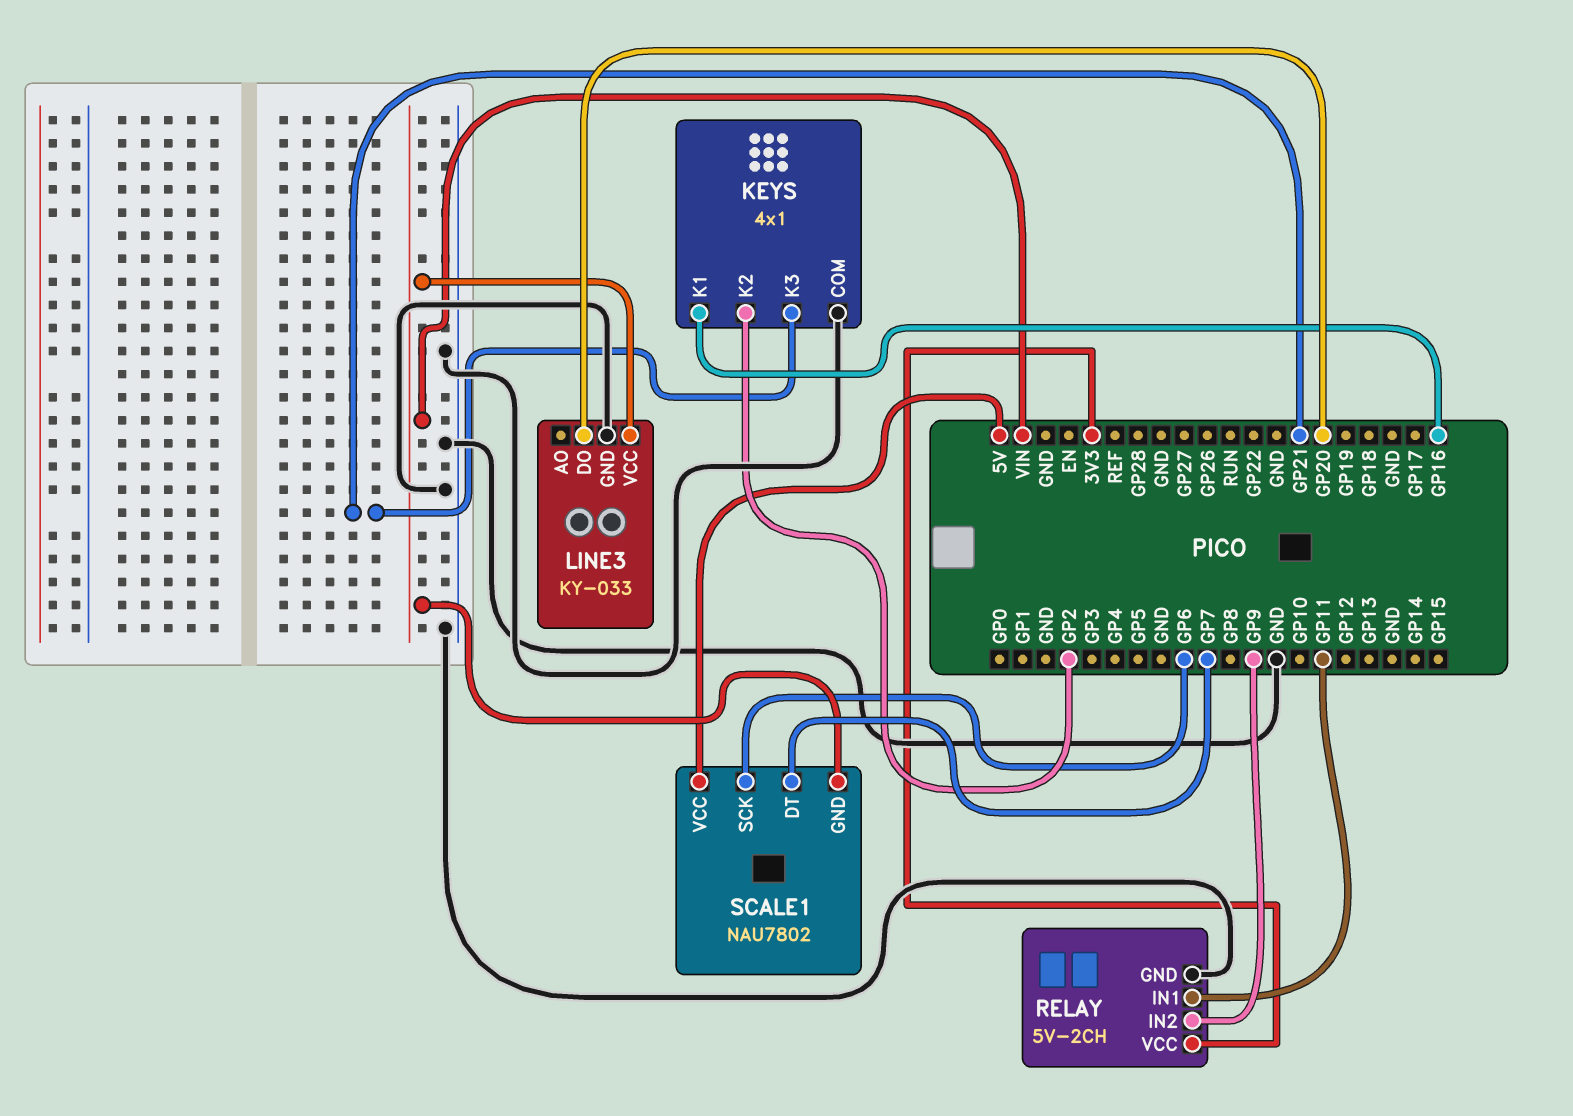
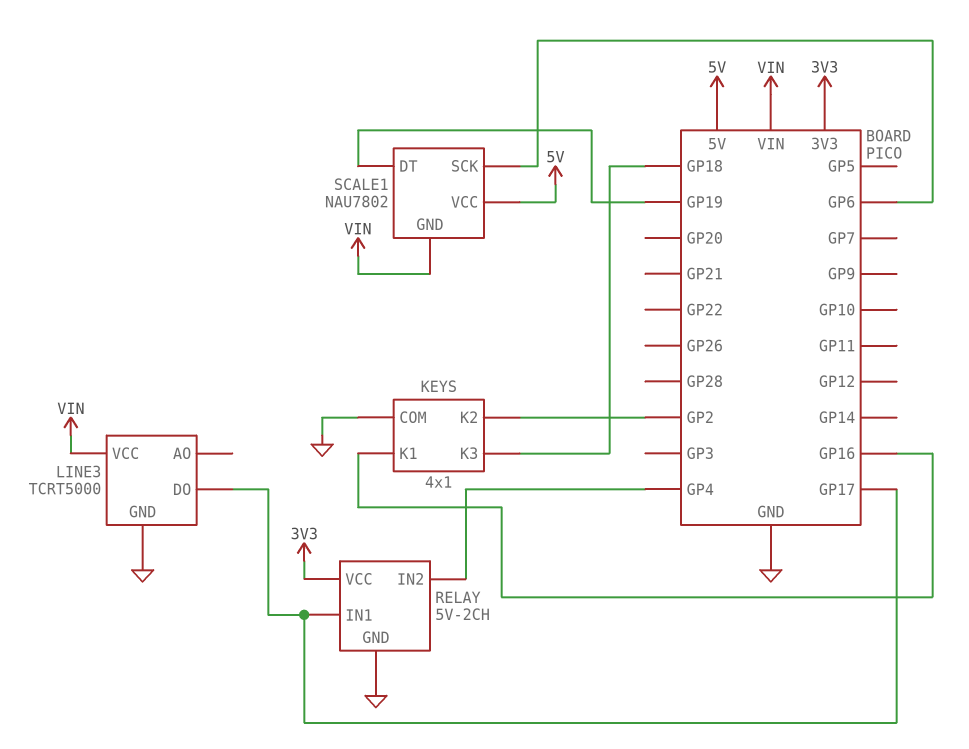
KEYS pin K3: GP21 -> GP18
LINE3: KY-033 -> TCRT5000
LINE3 pin DO: GP20 -> GP17
RELAY pin IN1: GP11 -> GP17
RELAY pin IN2: GP9 -> GP4
SCALE1 pin DT: GP7 -> GP19

